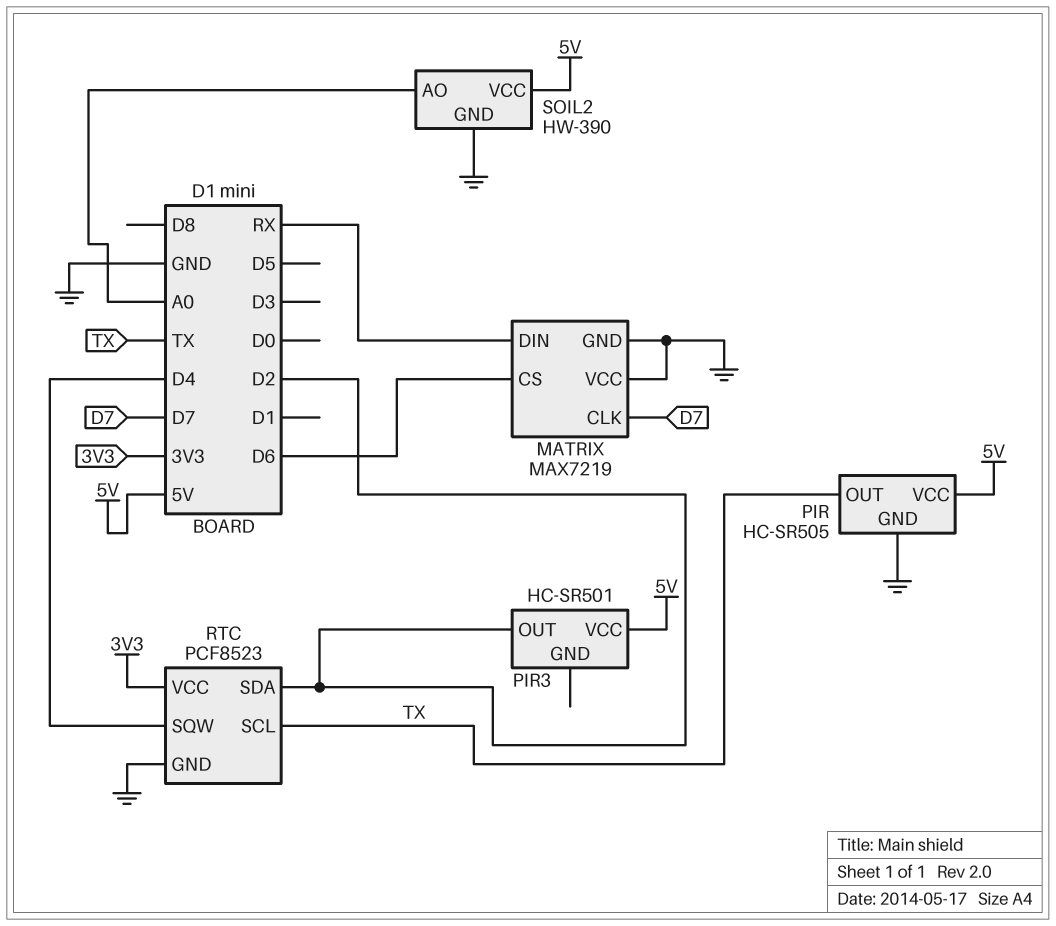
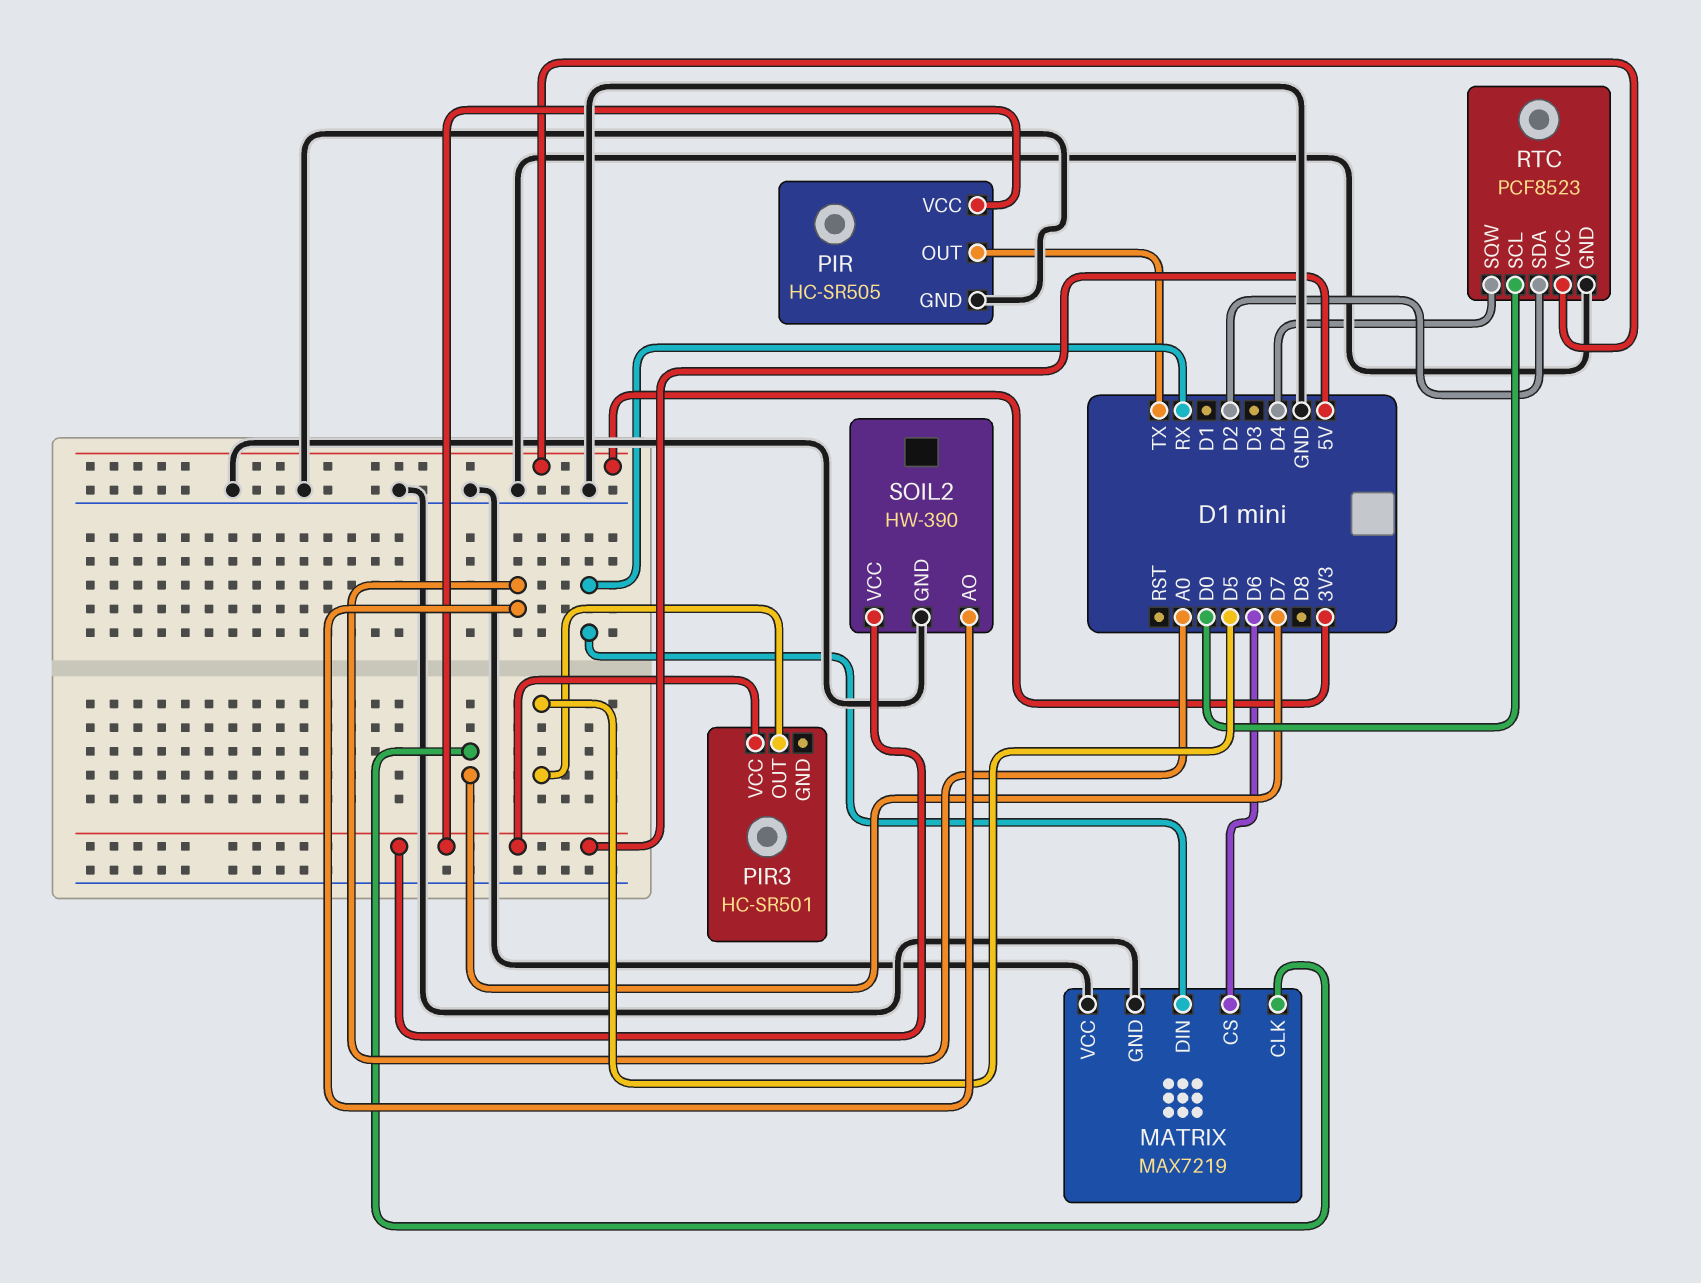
PIR3 pin OUT: D2 -> D5
RTC pin SCL: TX -> D0

